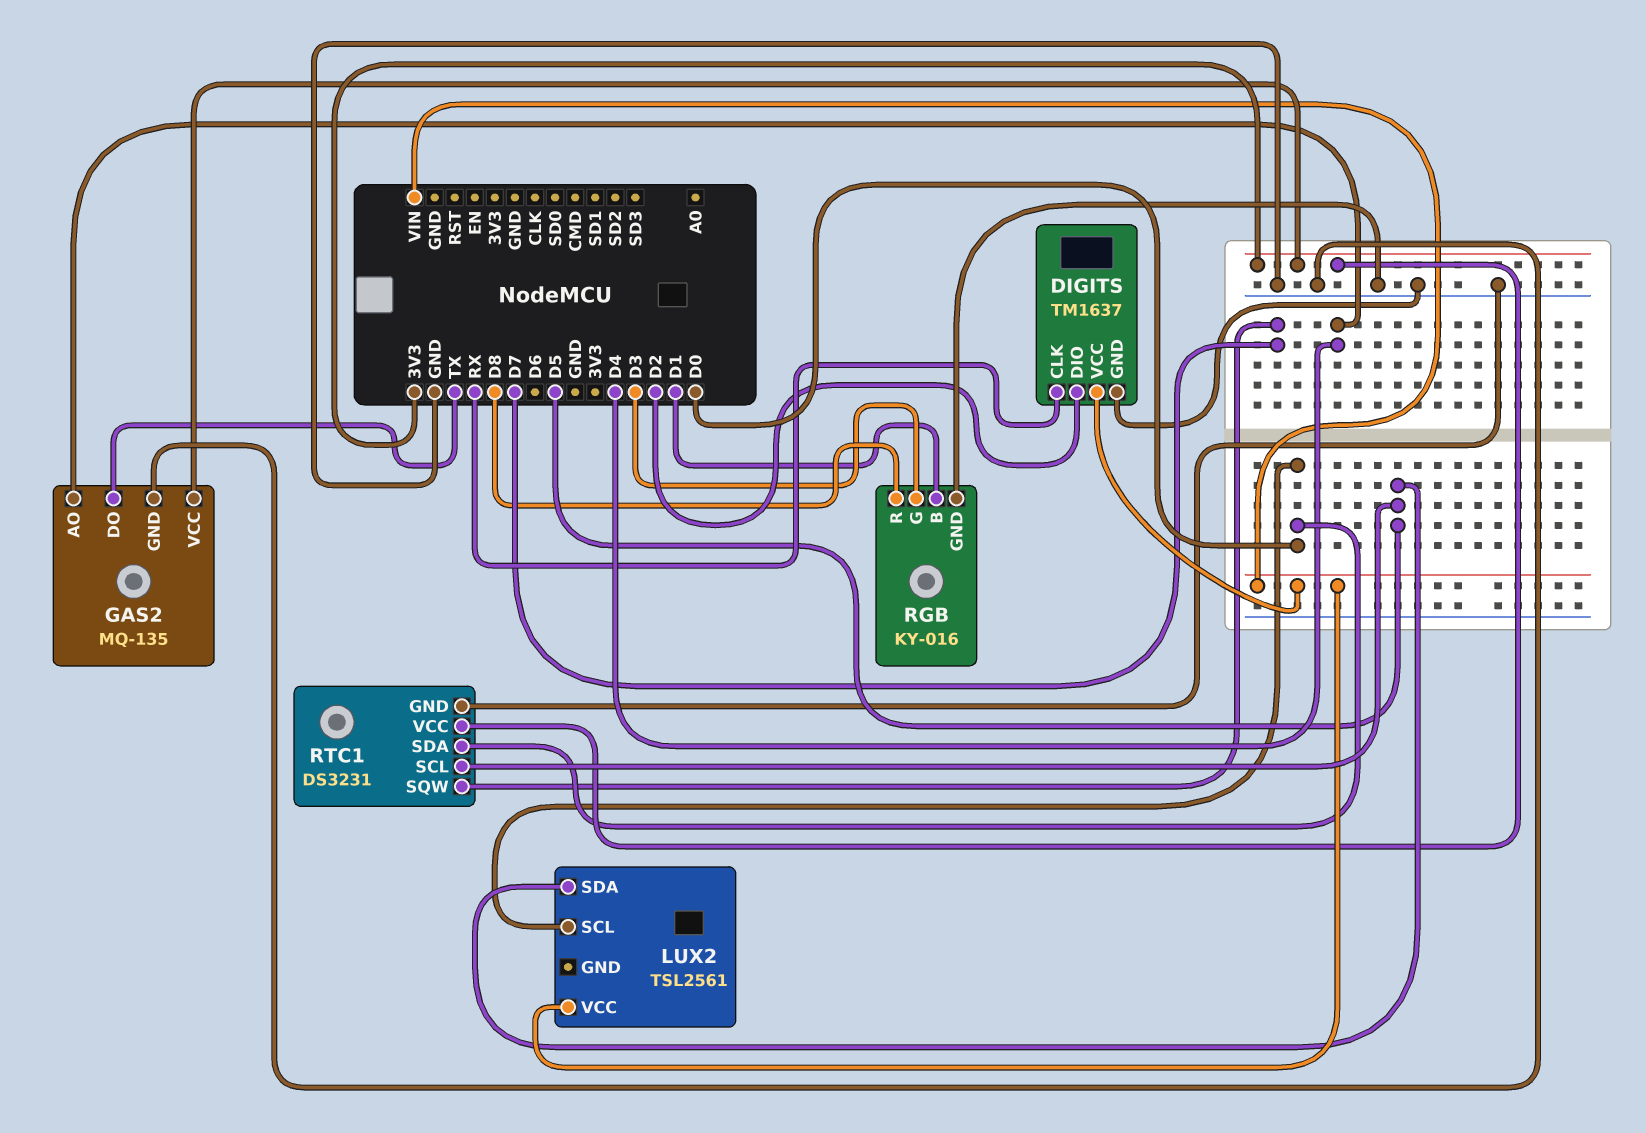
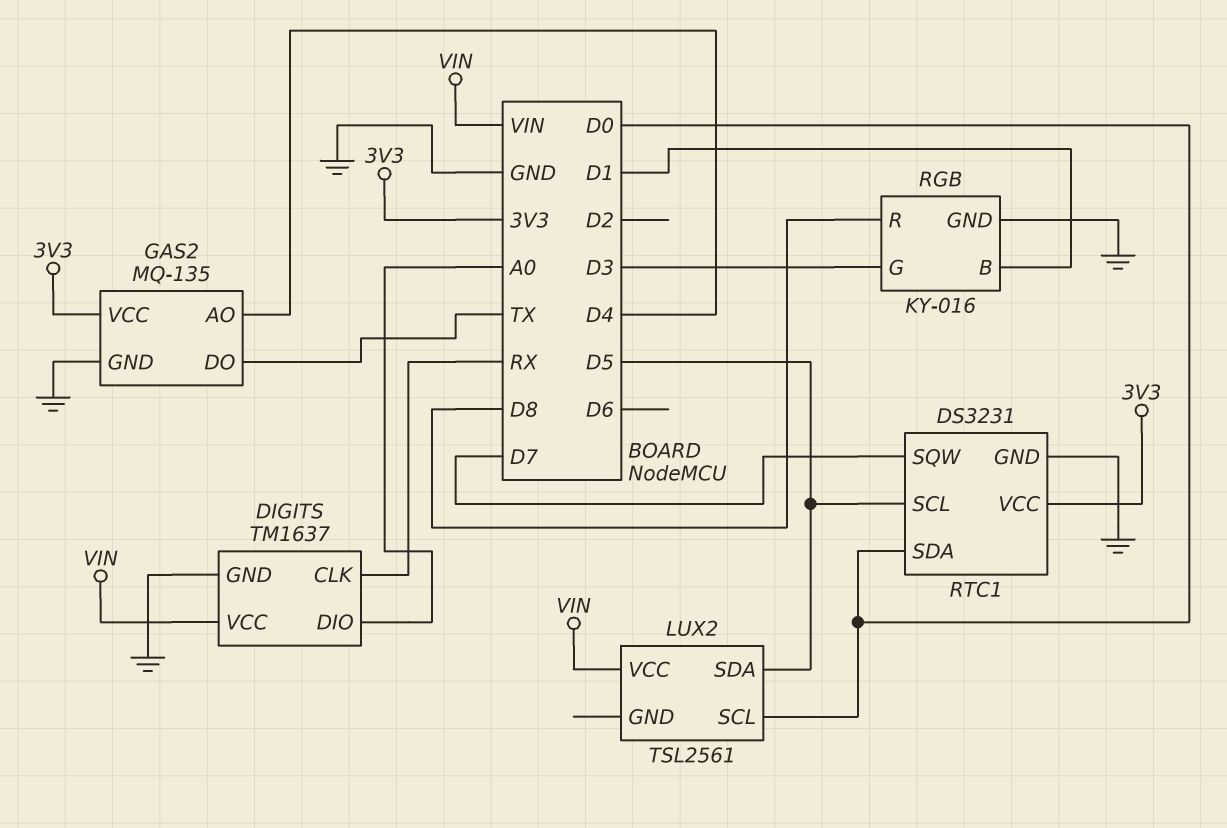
DIGITS pin DIO: D2 -> A0

